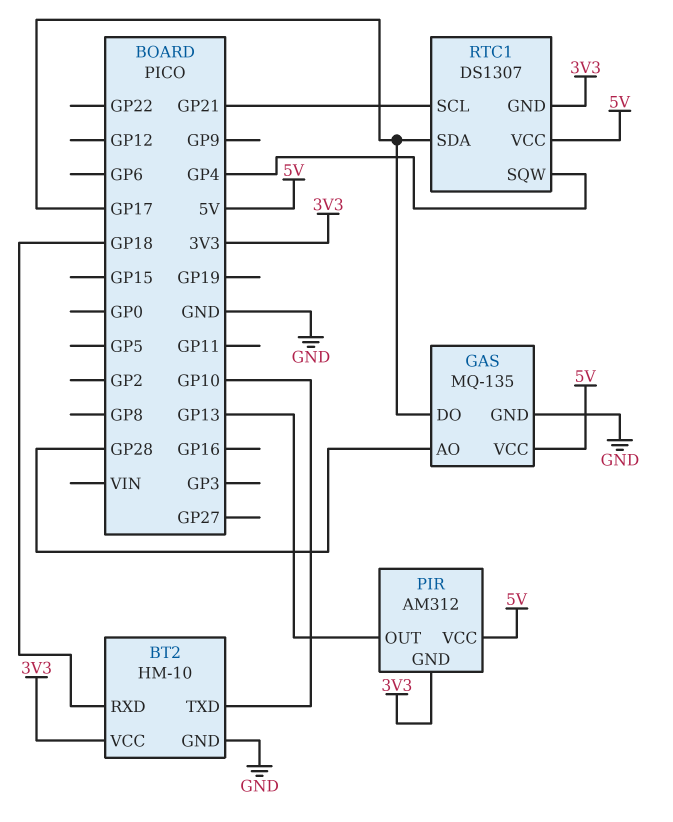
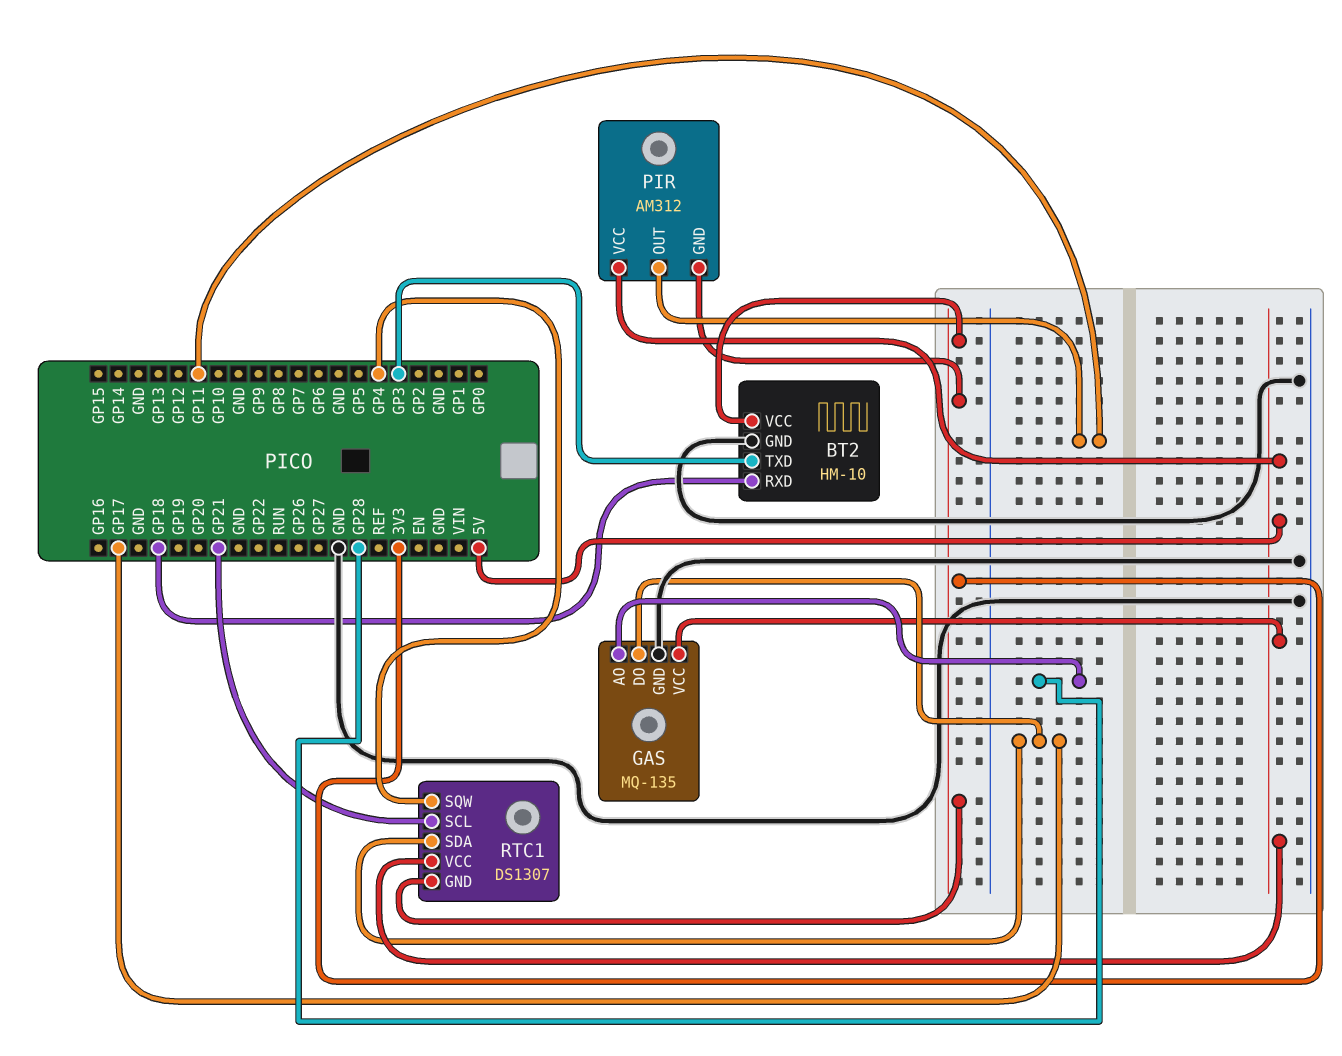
BT2 pin TXD: GP10 -> GP3
PIR pin OUT: GP13 -> GP11

